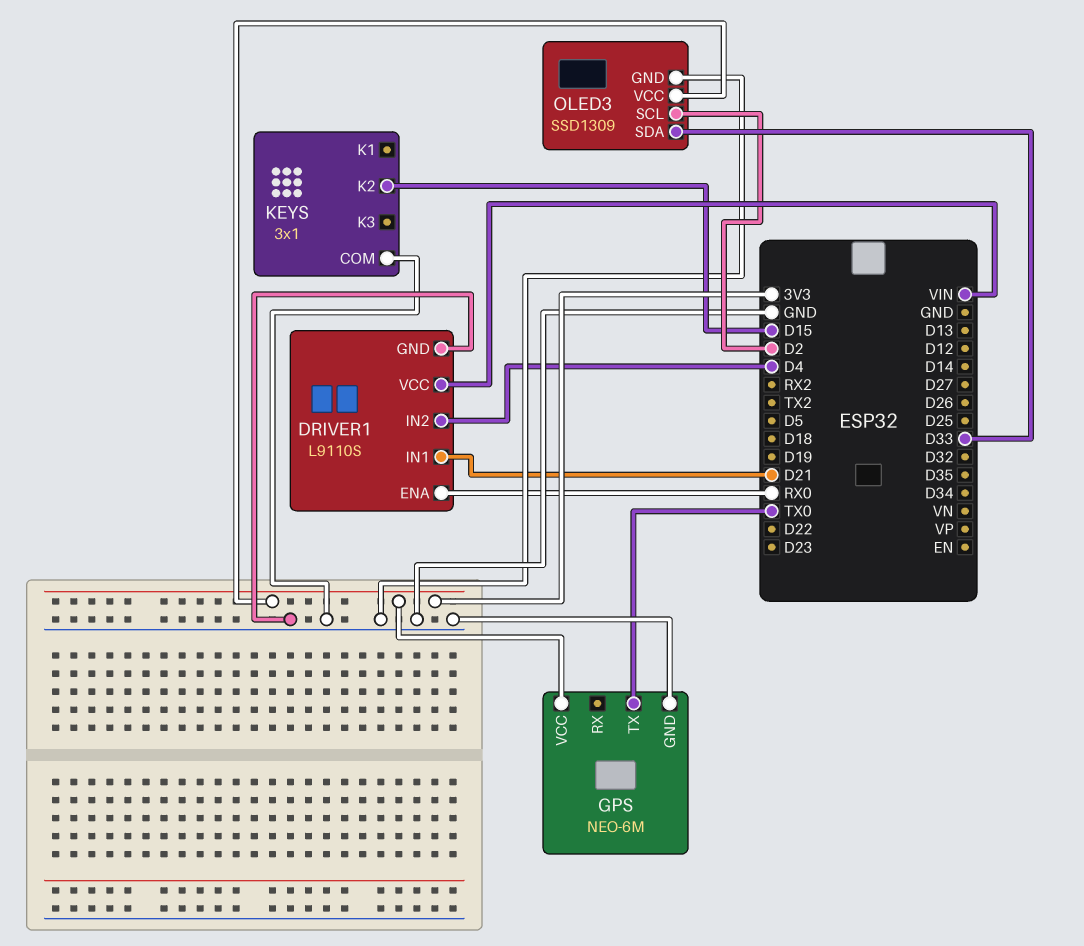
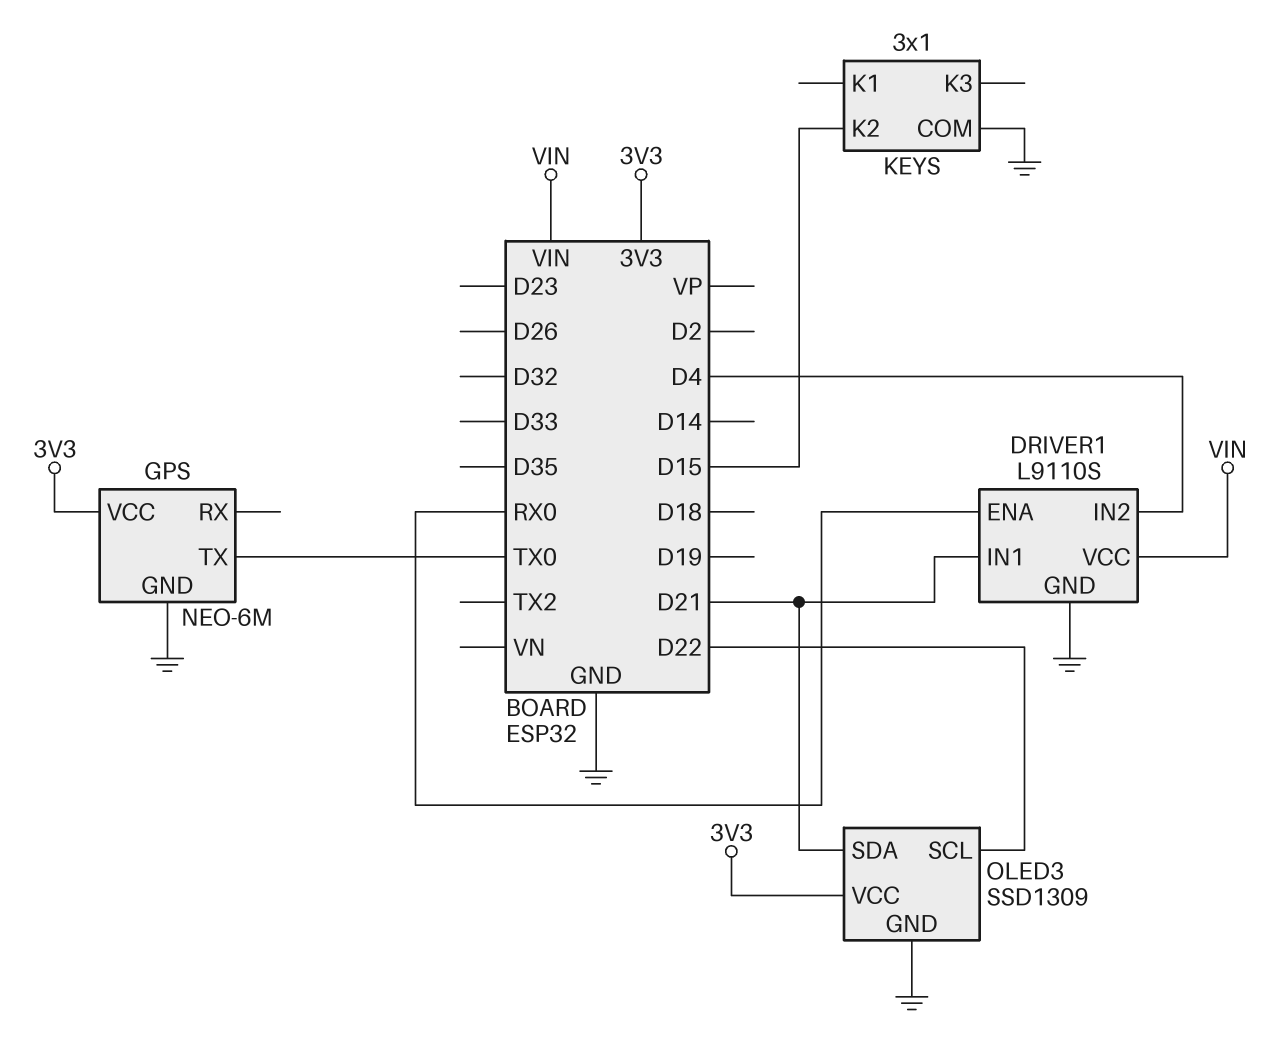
OLED3 pin SCL: D2 -> D22
OLED3 pin SDA: D33 -> D21

